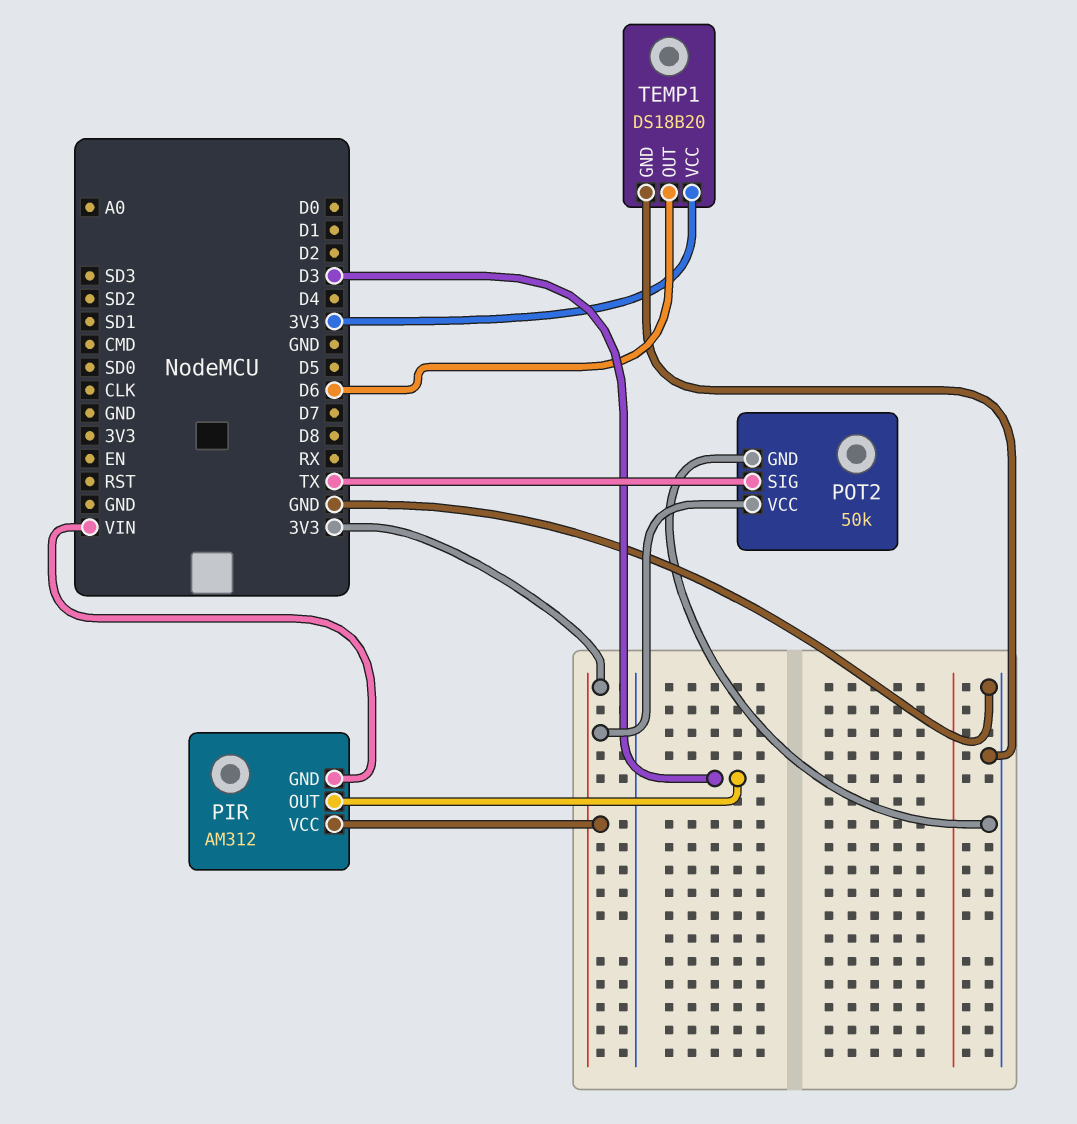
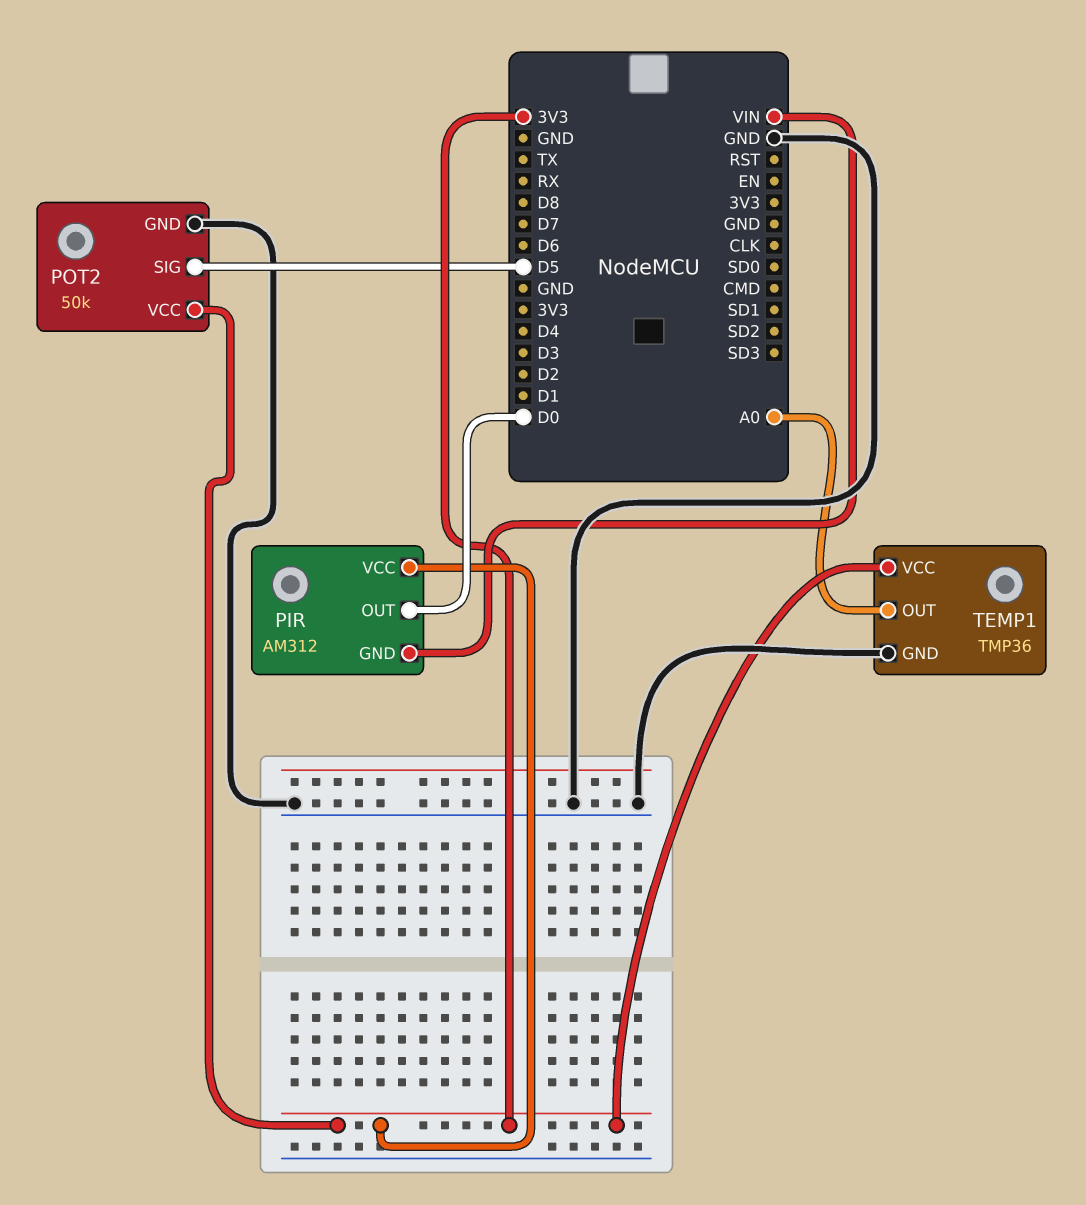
PIR pin OUT: D3 -> D0
POT2 pin SIG: TX -> D5
TEMP1: DS18B20 -> TMP36
TEMP1 pin OUT: D6 -> A0

